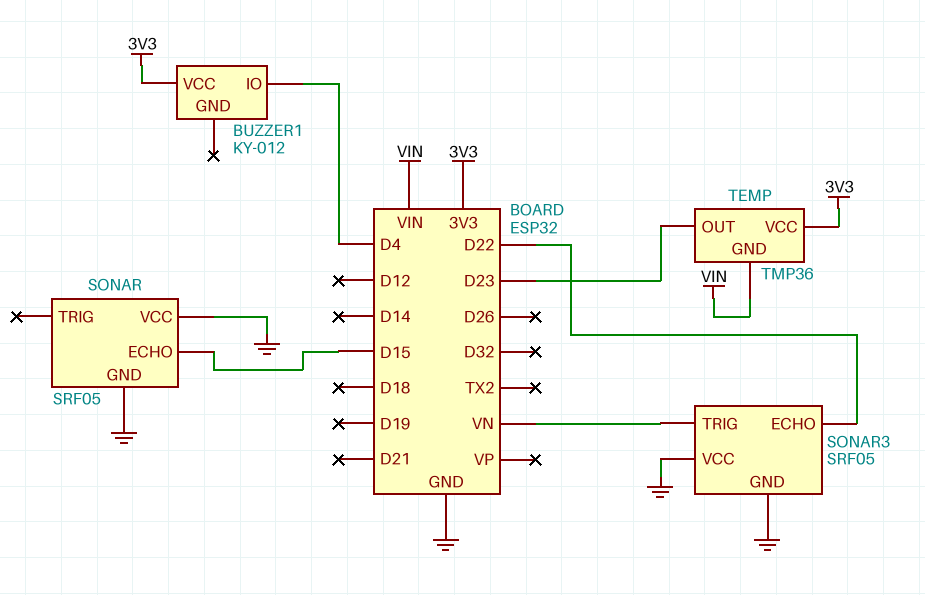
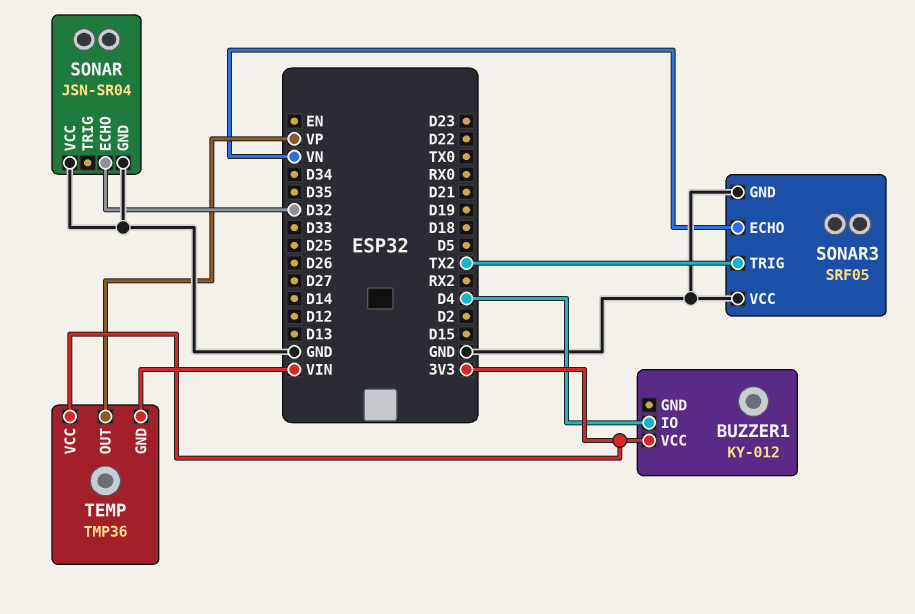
SONAR: SRF05 -> JSN-SR04
SONAR pin ECHO: D15 -> D32
SONAR3 pin ECHO: D22 -> VN
SONAR3 pin TRIG: VN -> TX2
TEMP pin OUT: D23 -> VP

